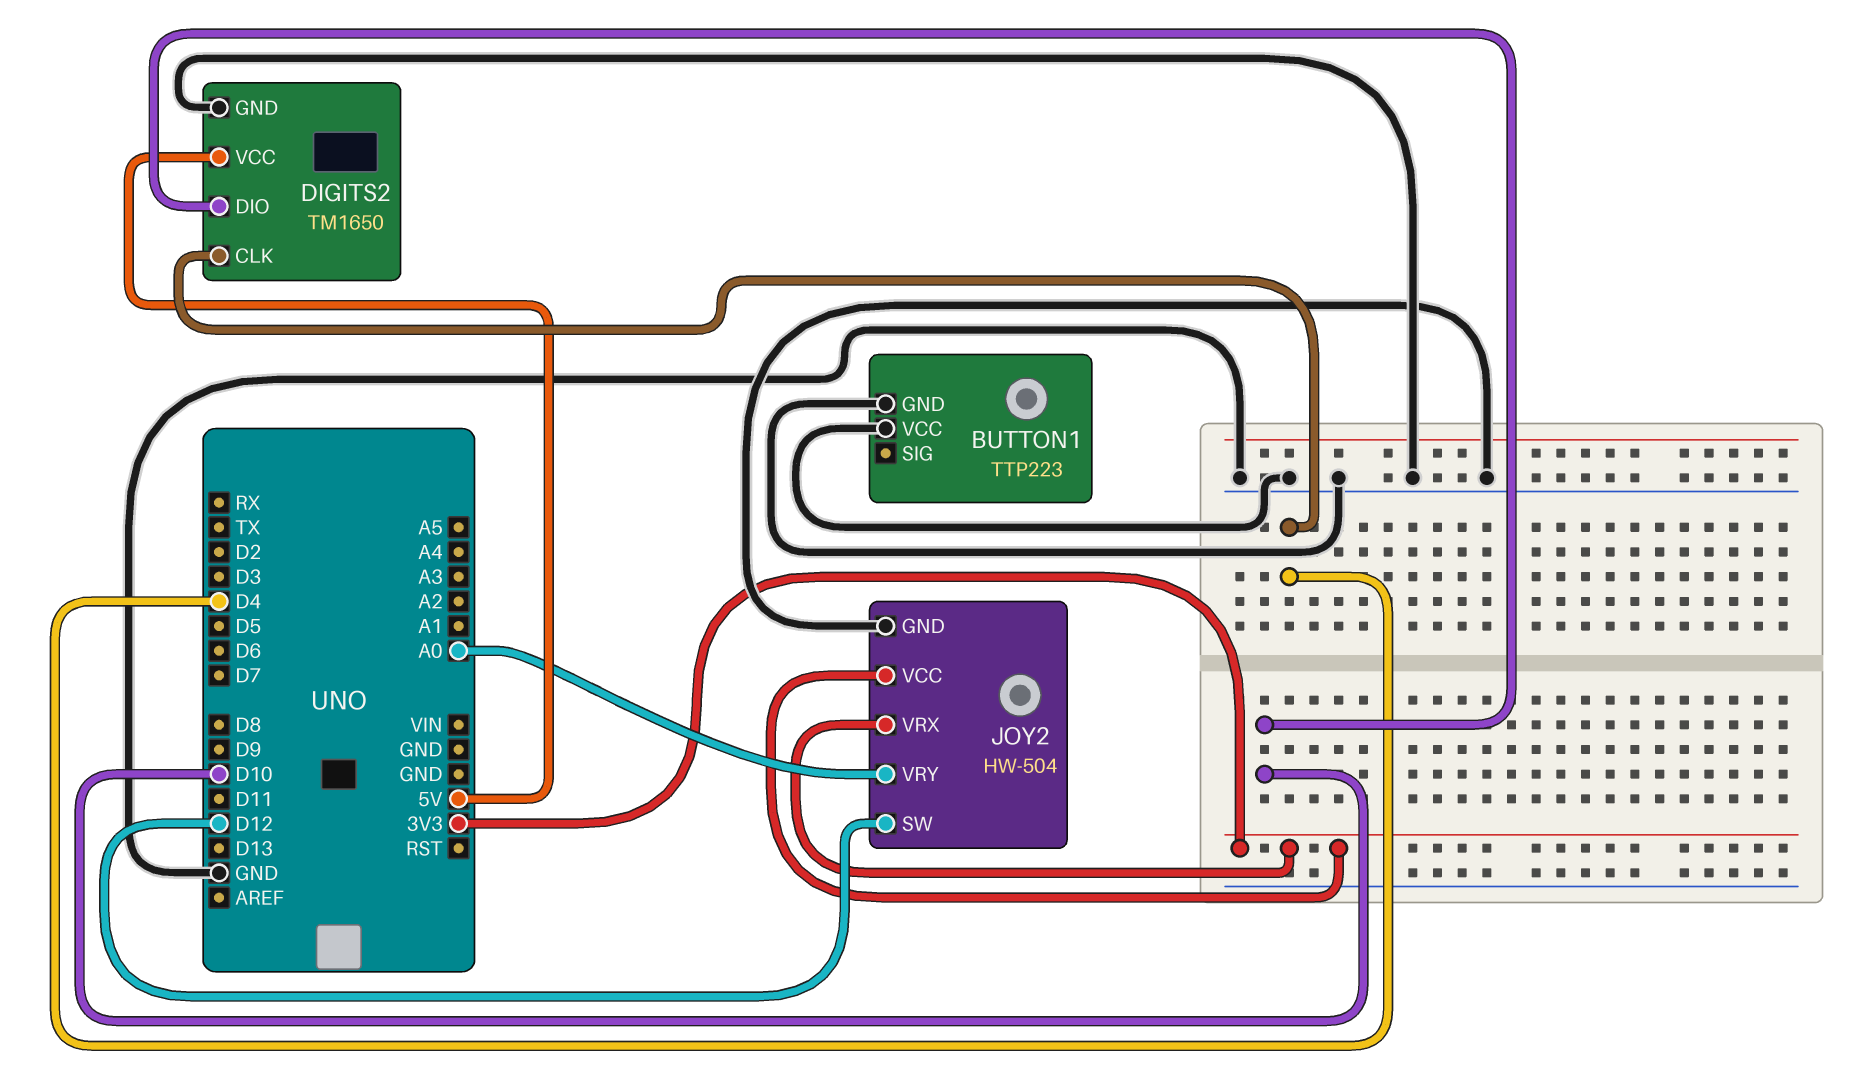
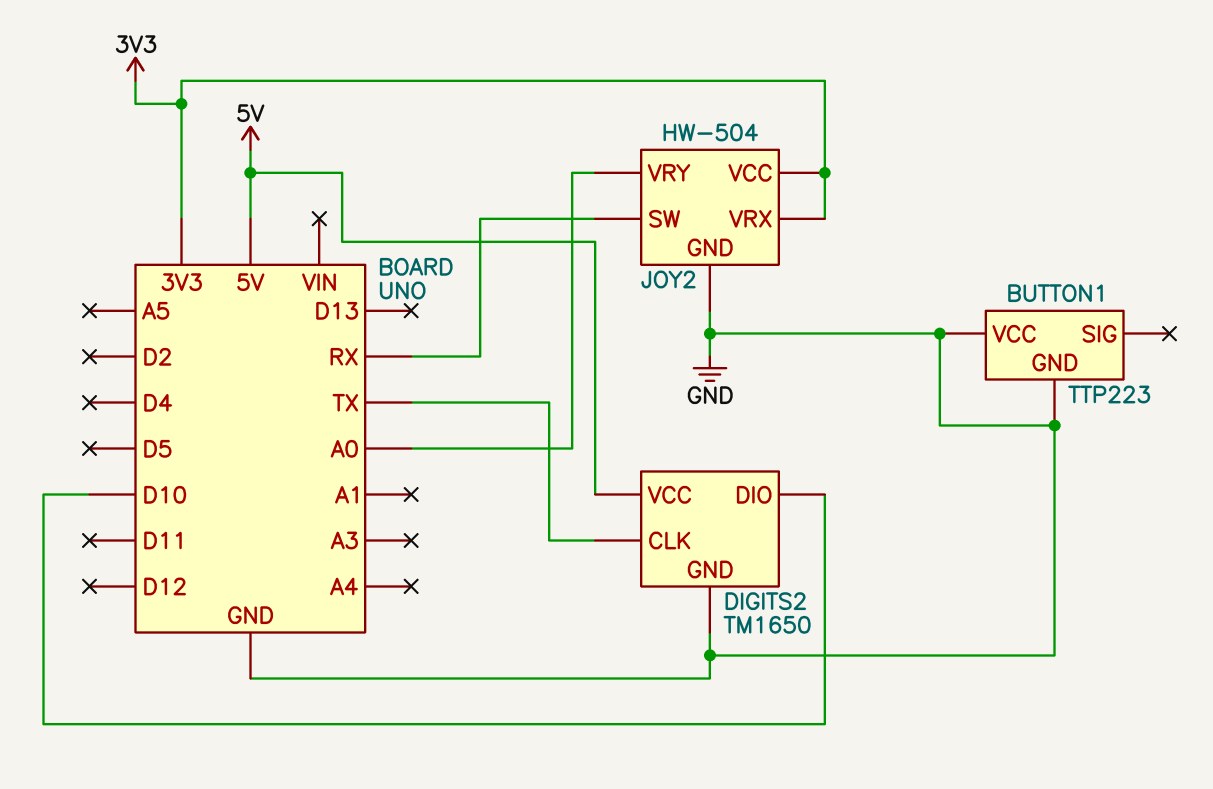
DIGITS2 pin CLK: D4 -> TX
JOY2 pin SW: D12 -> RX

